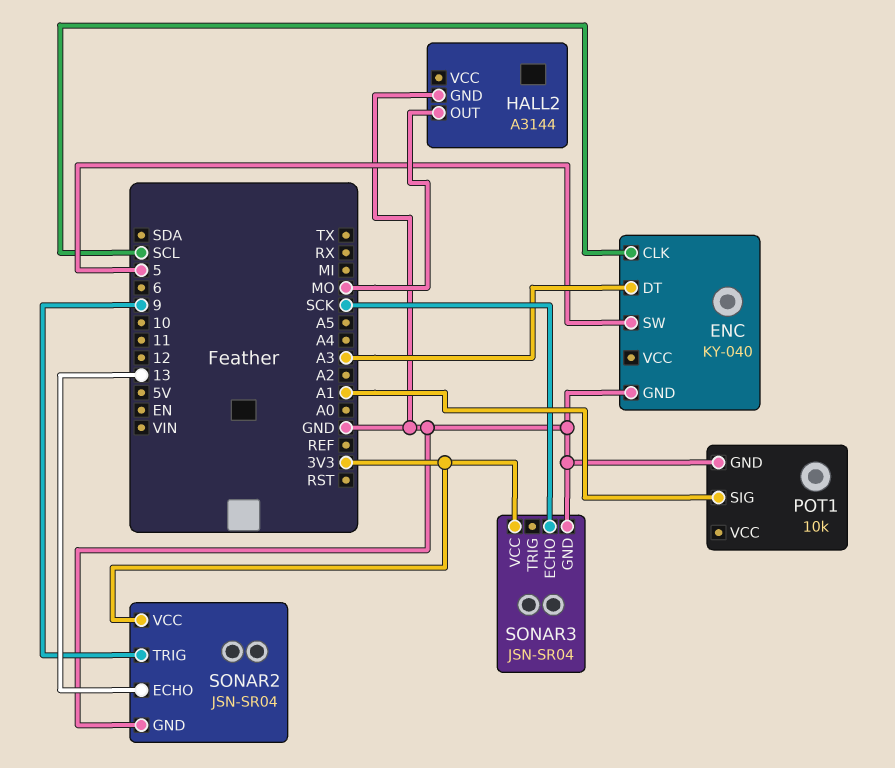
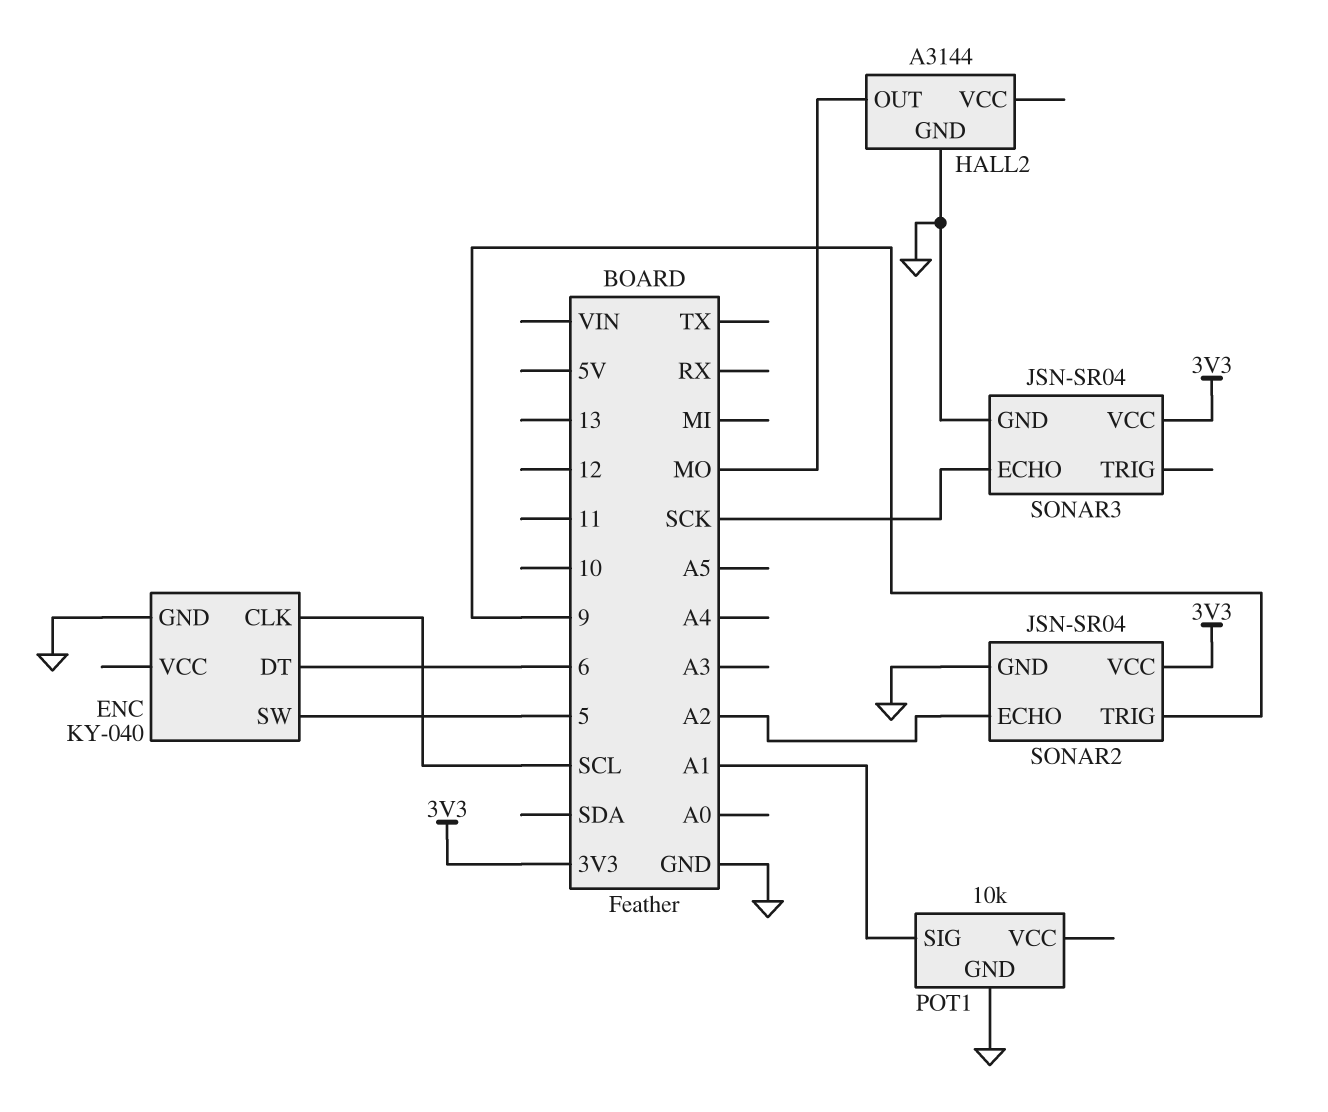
ENC pin DT: A3 -> 6
SONAR2 pin ECHO: 13 -> A2

